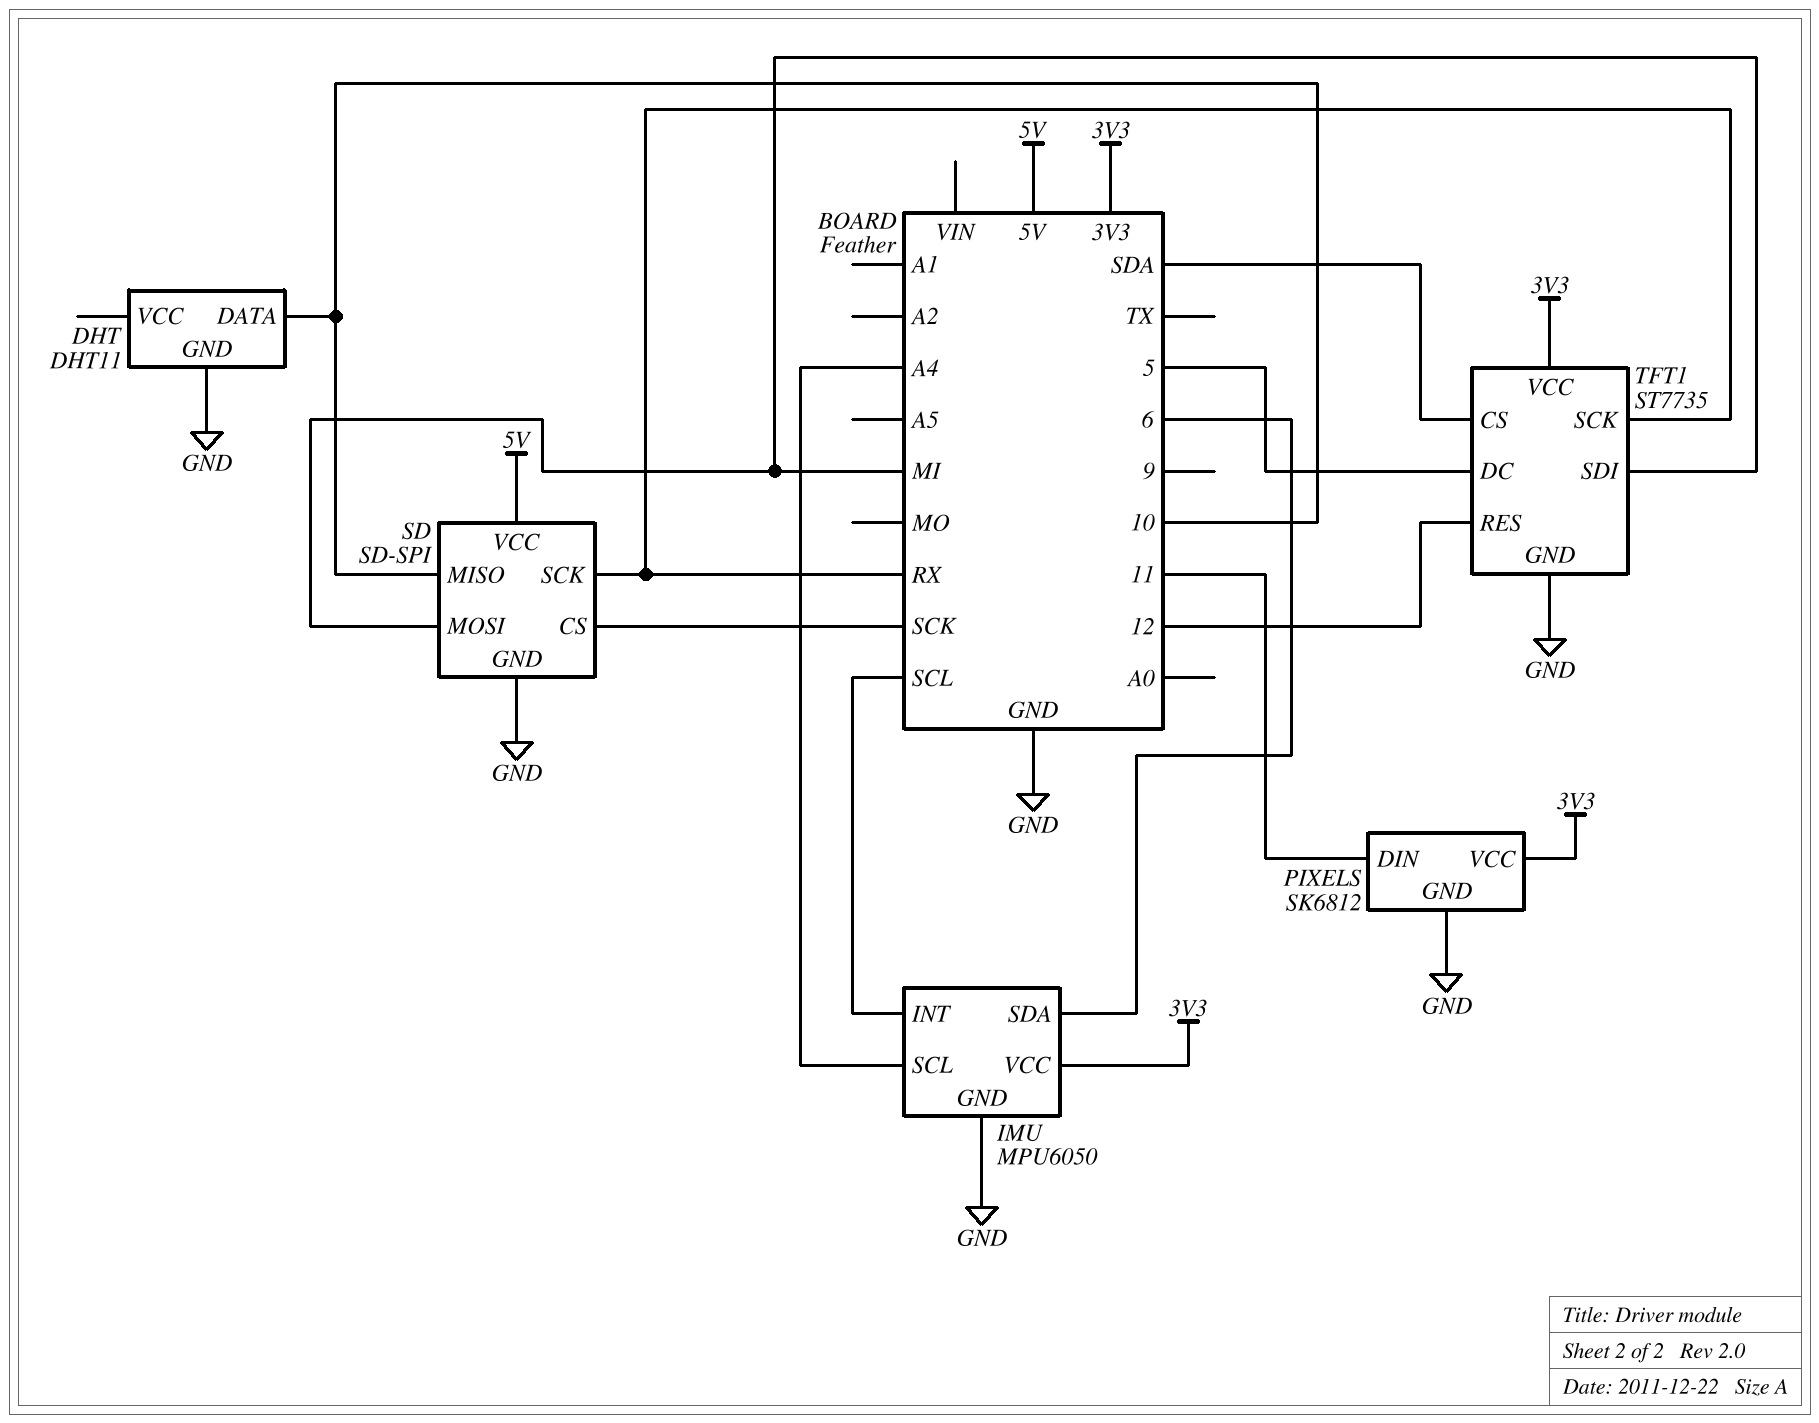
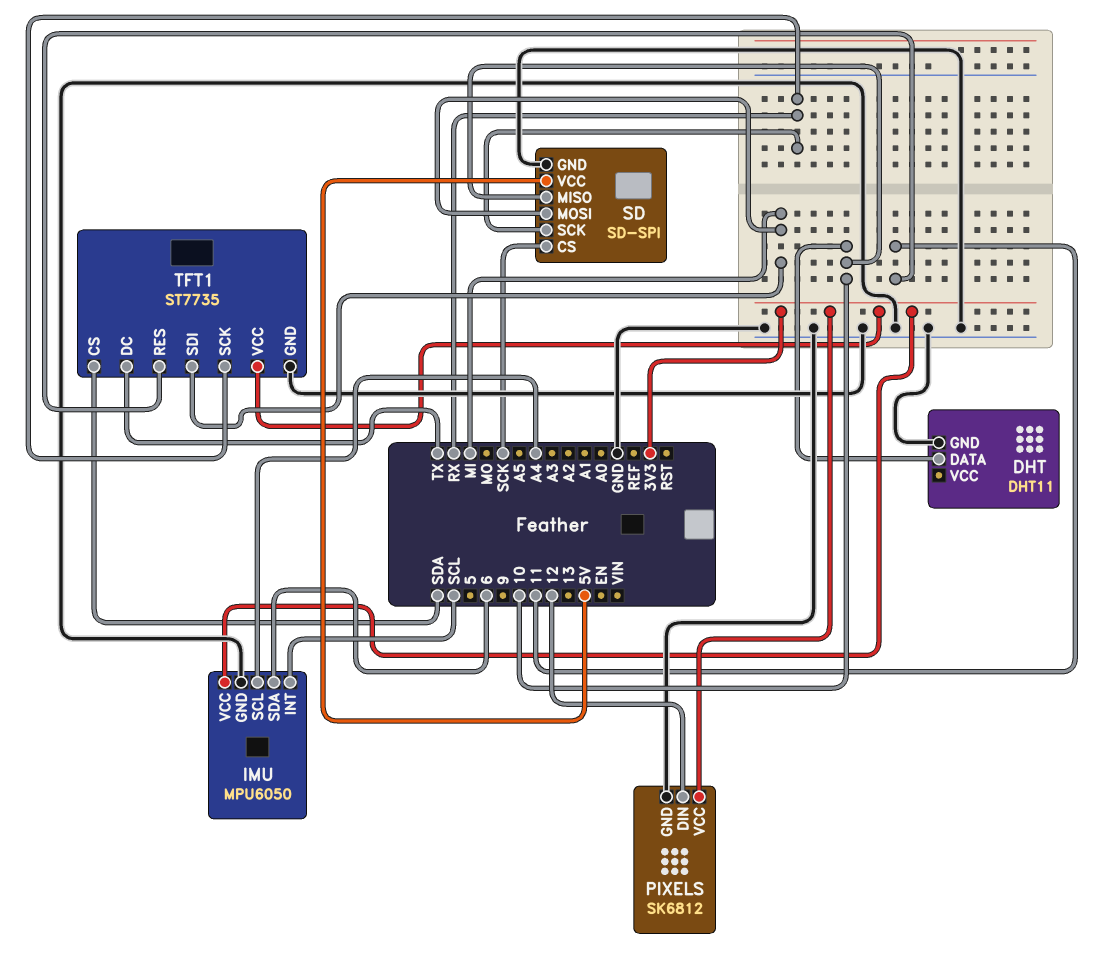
PIXELS pin DIN: 11 -> 12
TFT1 pin DC: 5 -> TX
TFT1 pin RES: 12 -> 11

